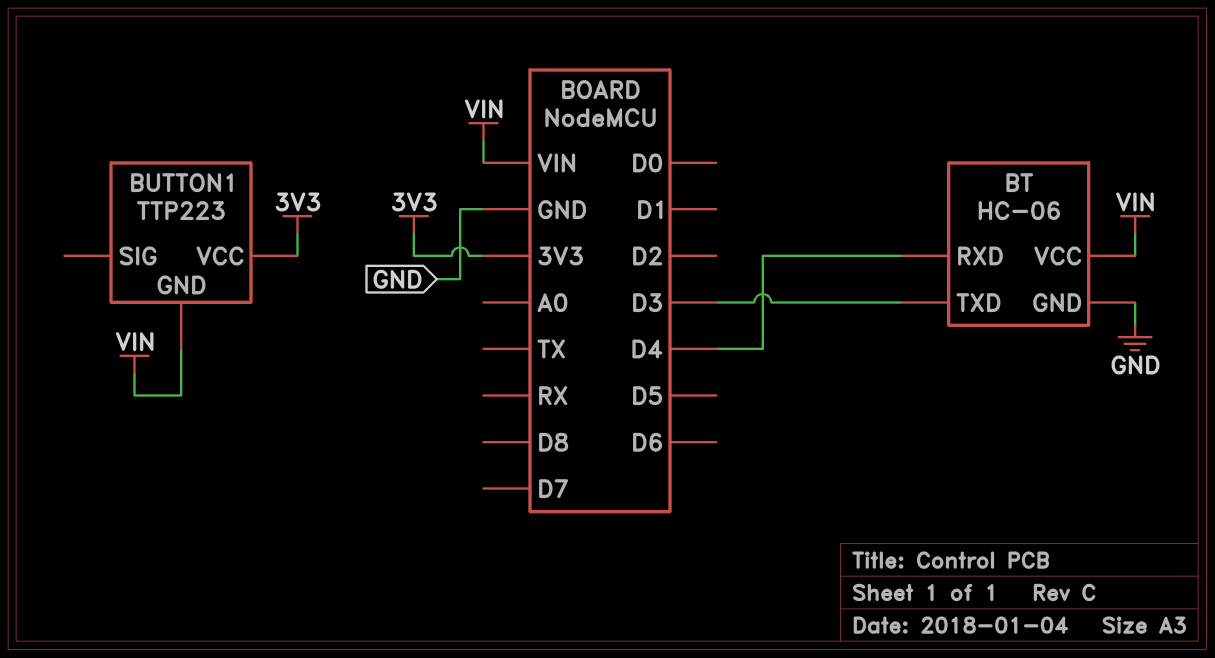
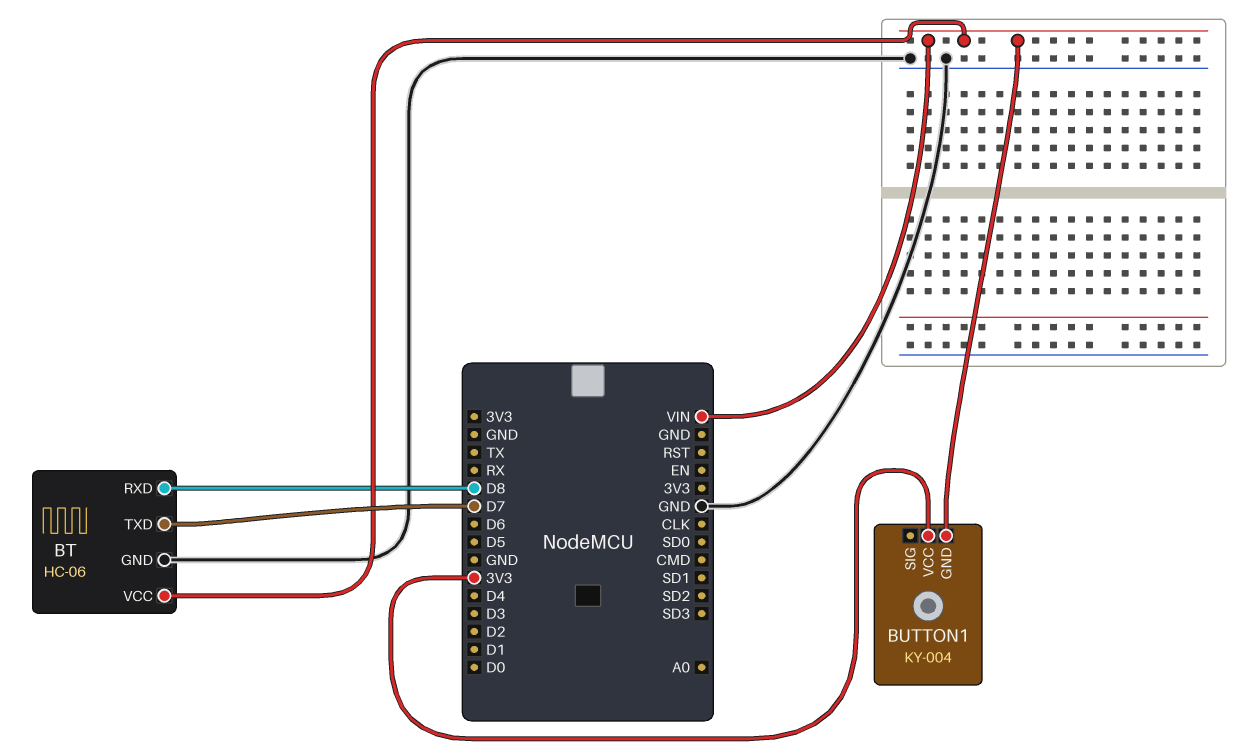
BT pin RXD: D4 -> D8
BT pin TXD: D3 -> D7
BUTTON1: TTP223 -> KY-004

